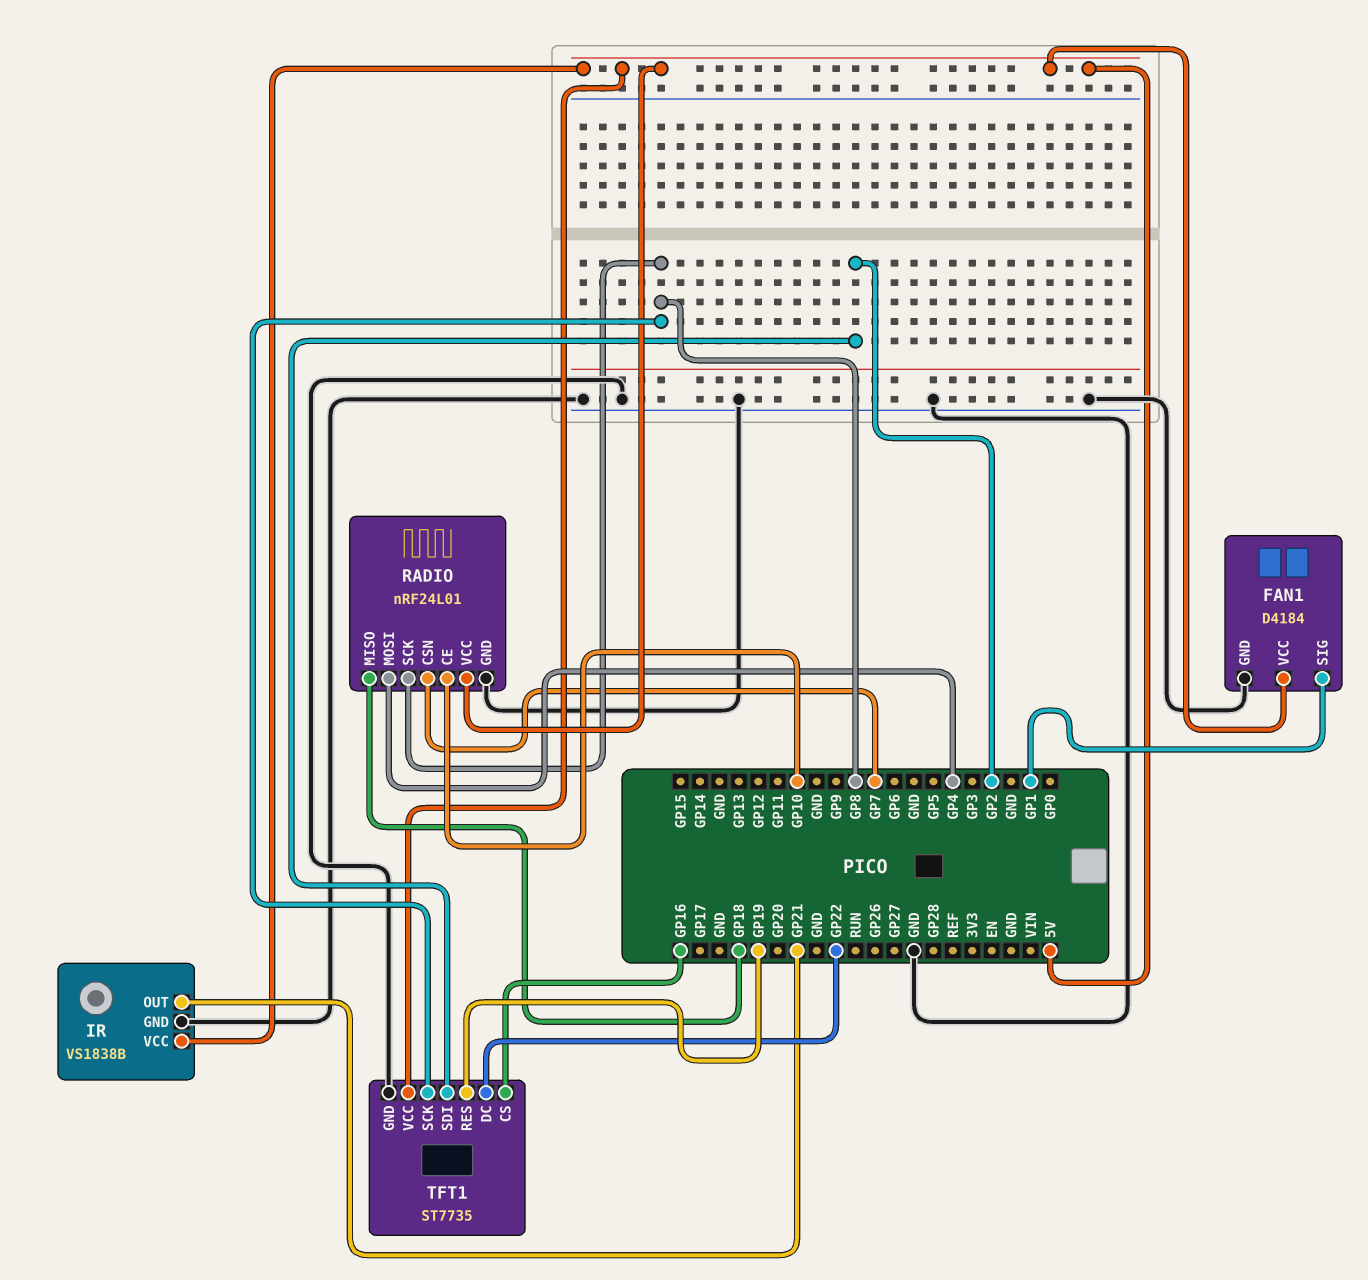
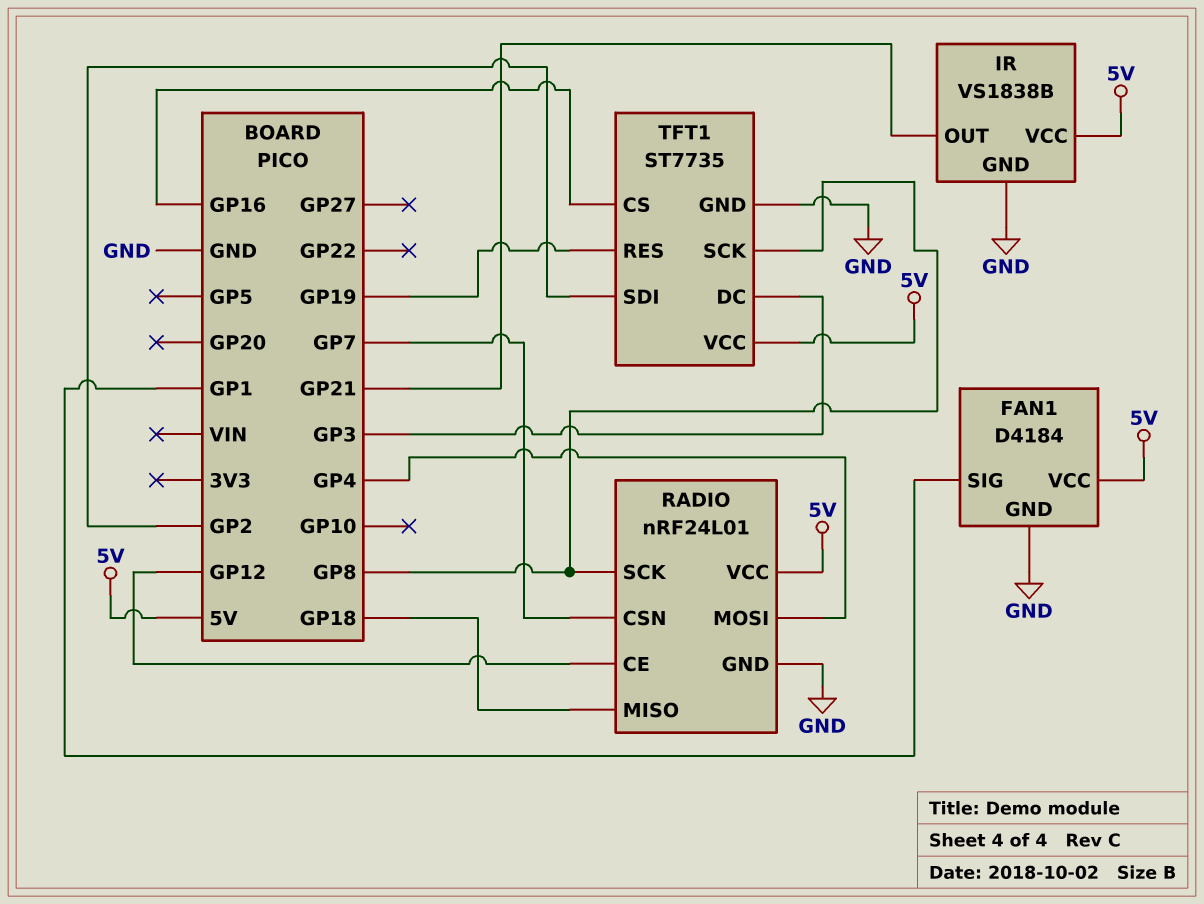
RADIO pin CE: GP10 -> GP12
TFT1 pin DC: GP22 -> GP3

